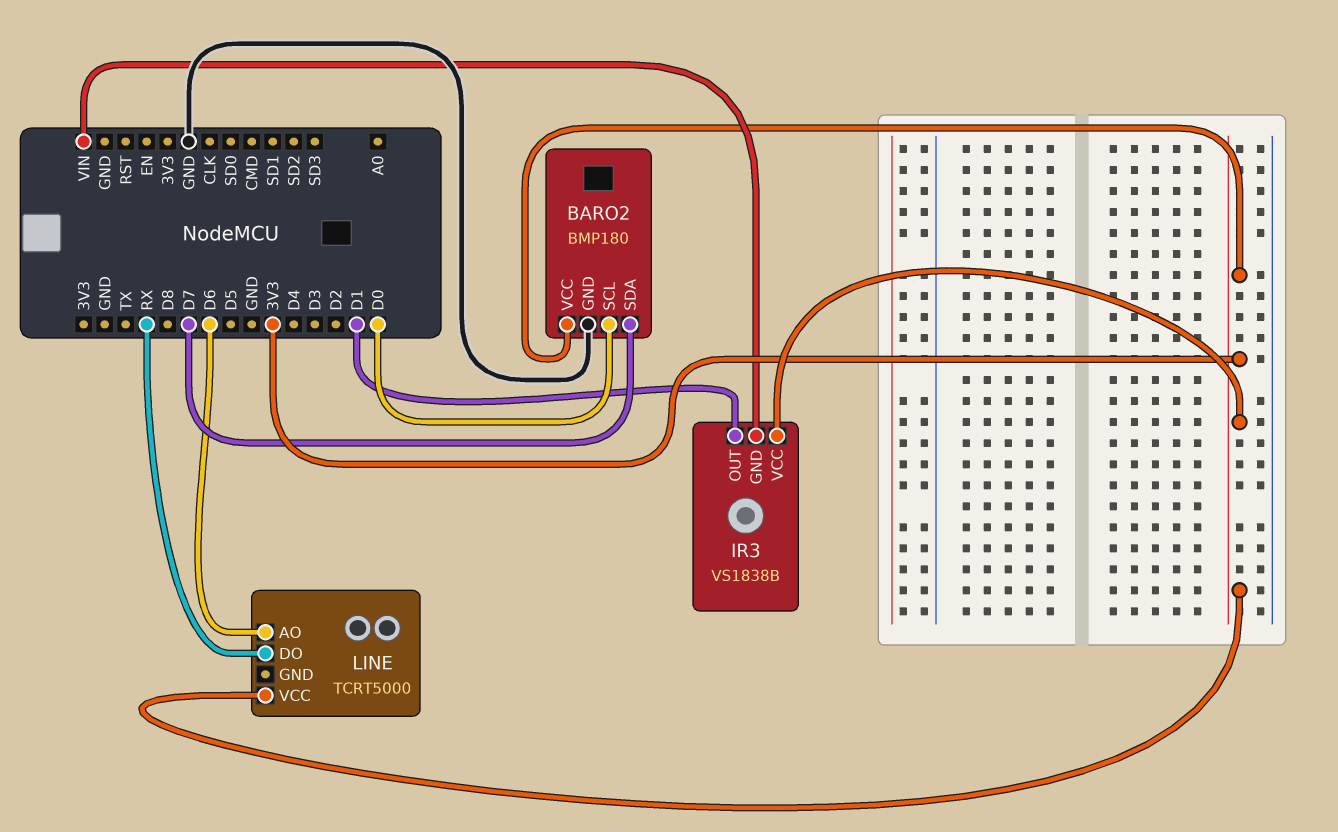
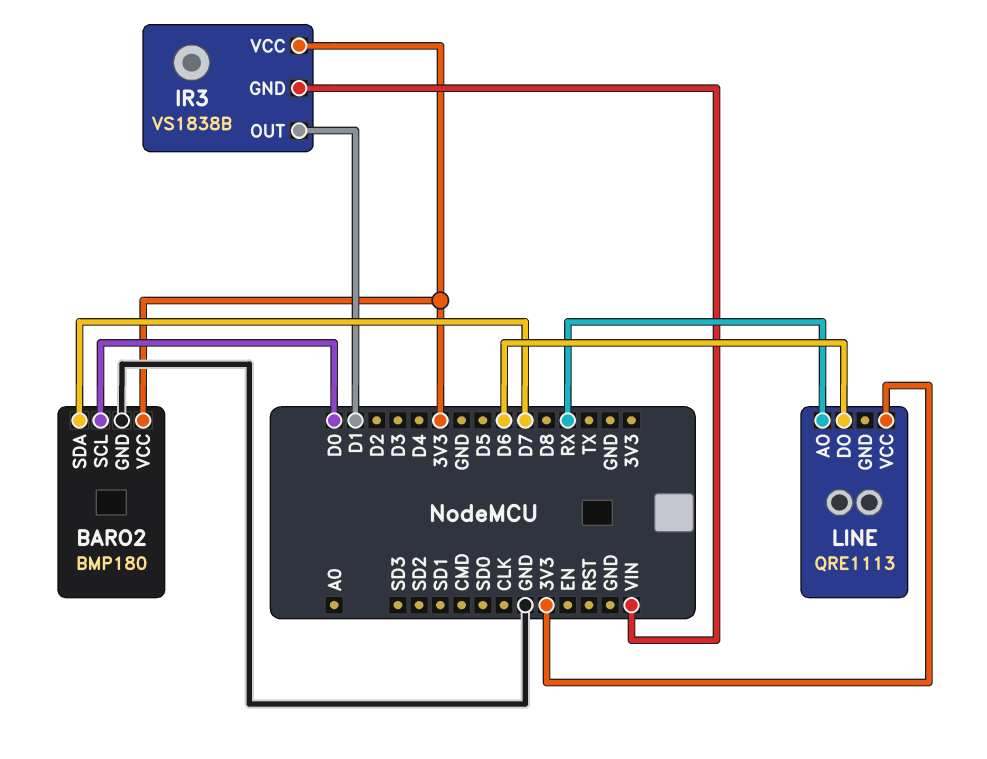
LINE: TCRT5000 -> QRE1113
LINE pin AO: D6 -> RX
LINE pin DO: RX -> D6

